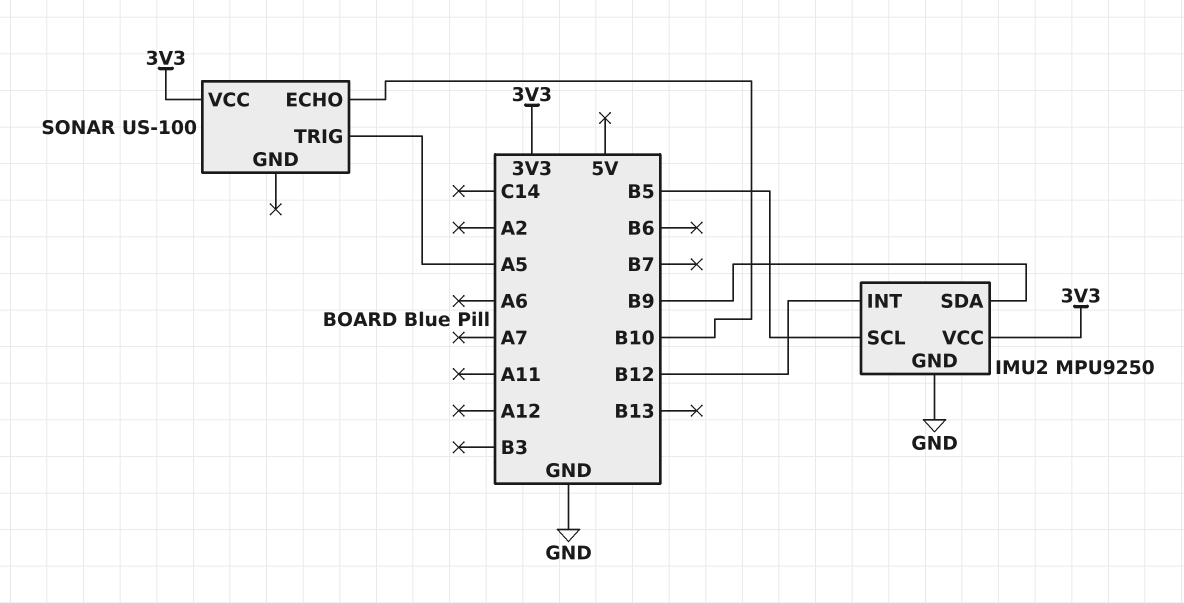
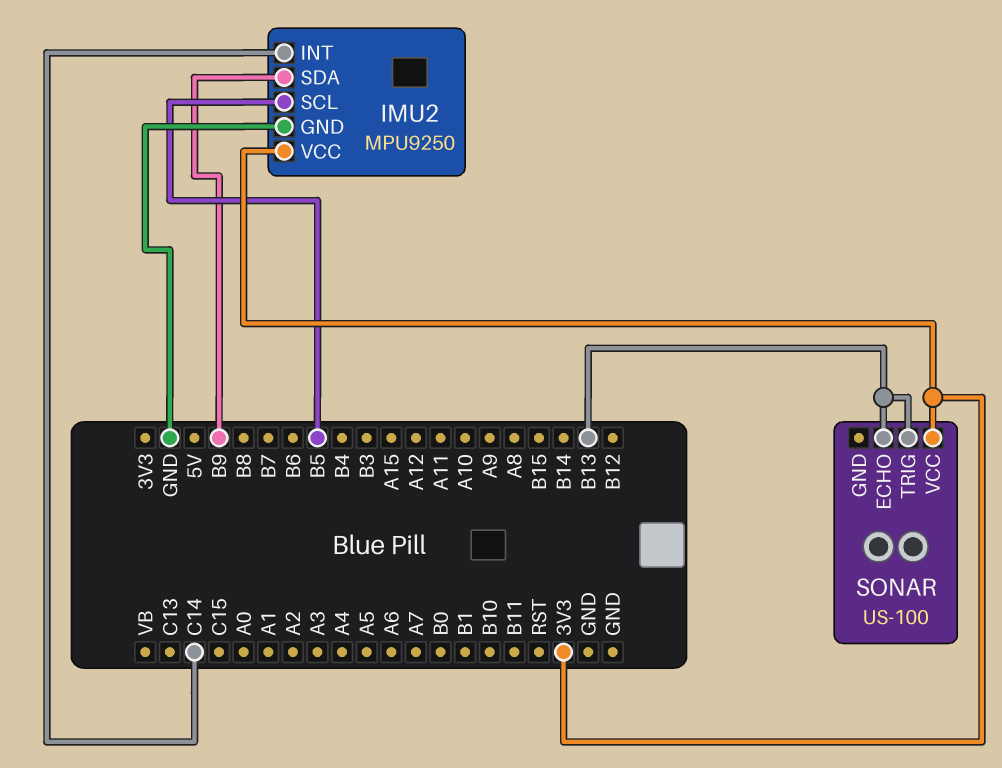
IMU2 pin INT: B12 -> C14
SONAR pin ECHO: B10 -> B13
SONAR pin TRIG: A5 -> B13

